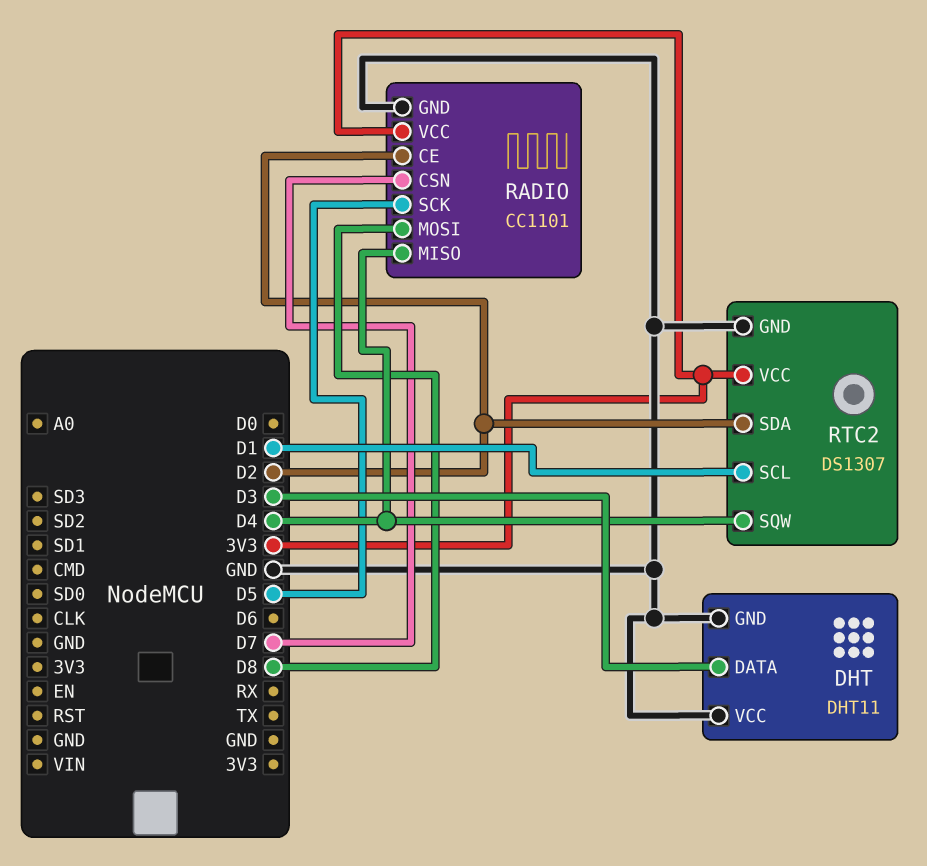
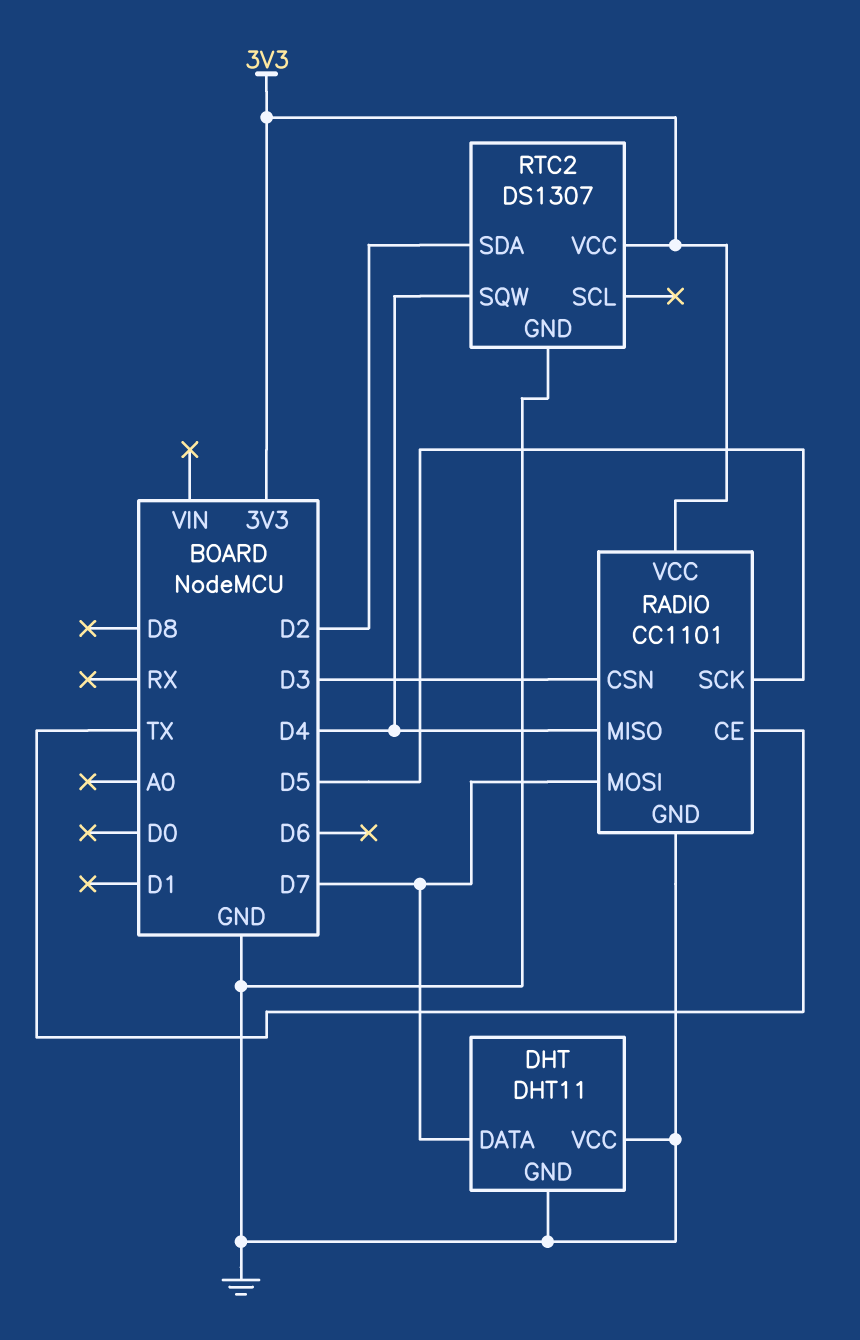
DHT pin DATA: D3 -> D7
RADIO pin CE: D2 -> TX
RADIO pin CSN: D7 -> D3
RADIO pin MOSI: D8 -> D7
RTC2 pin SCL: D1 -> none

